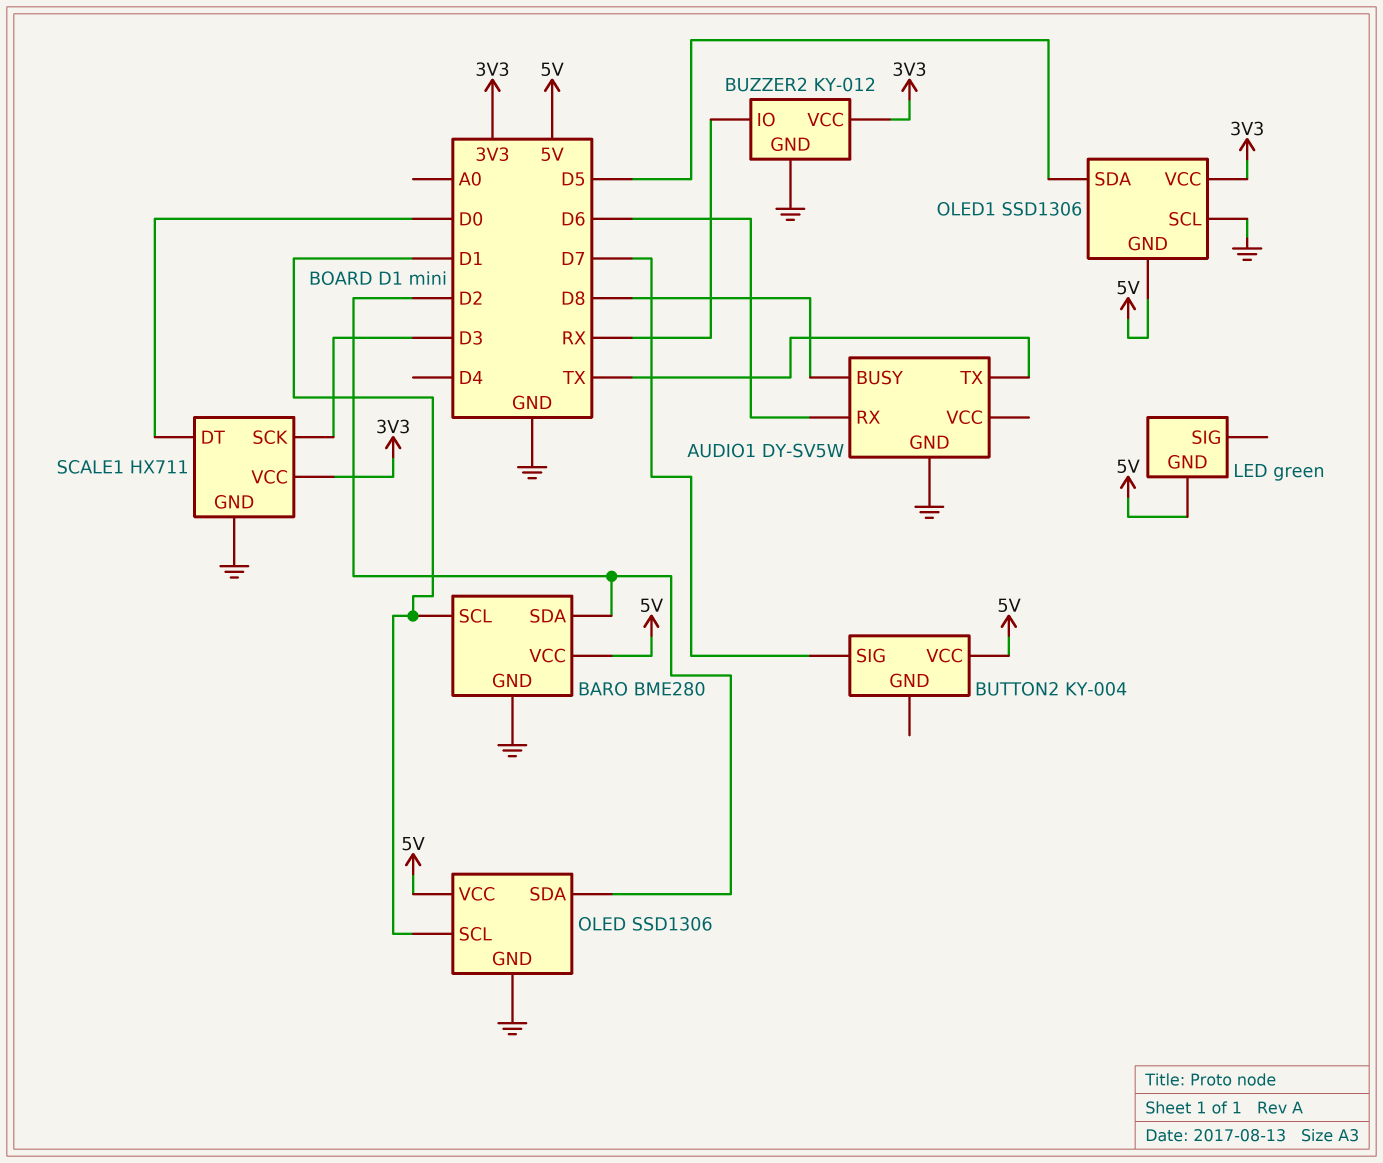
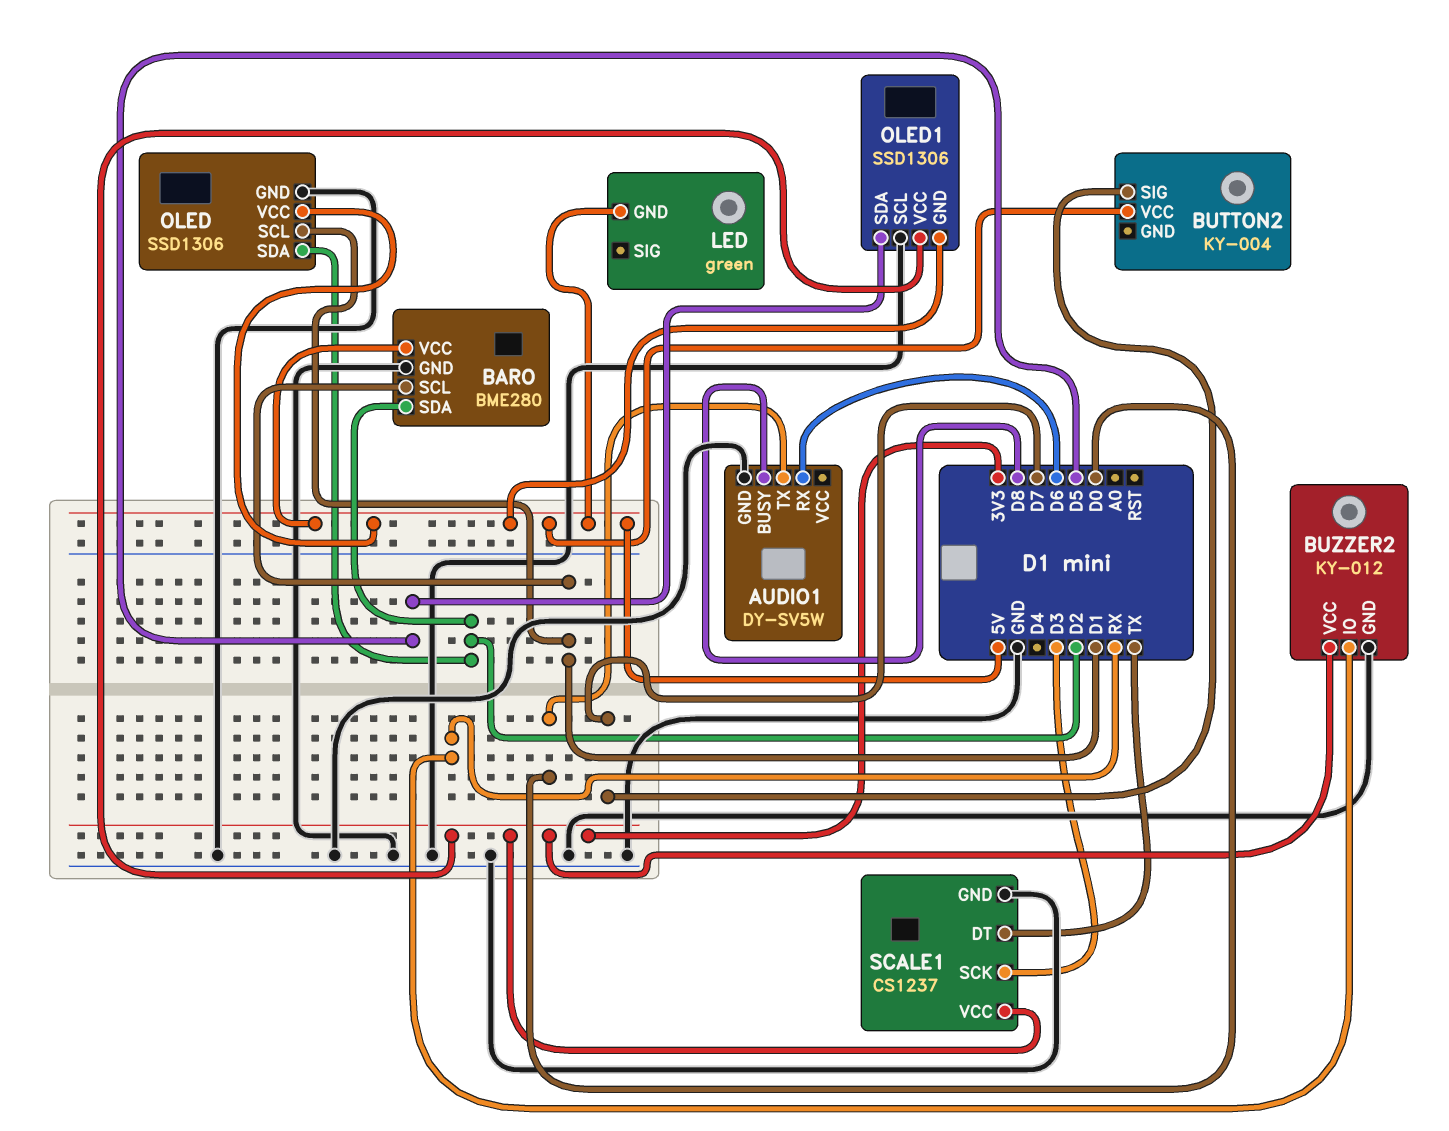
AUDIO1 pin TX: TX -> D0
SCALE1: HX711 -> CS1237
SCALE1 pin DT: D0 -> TX

